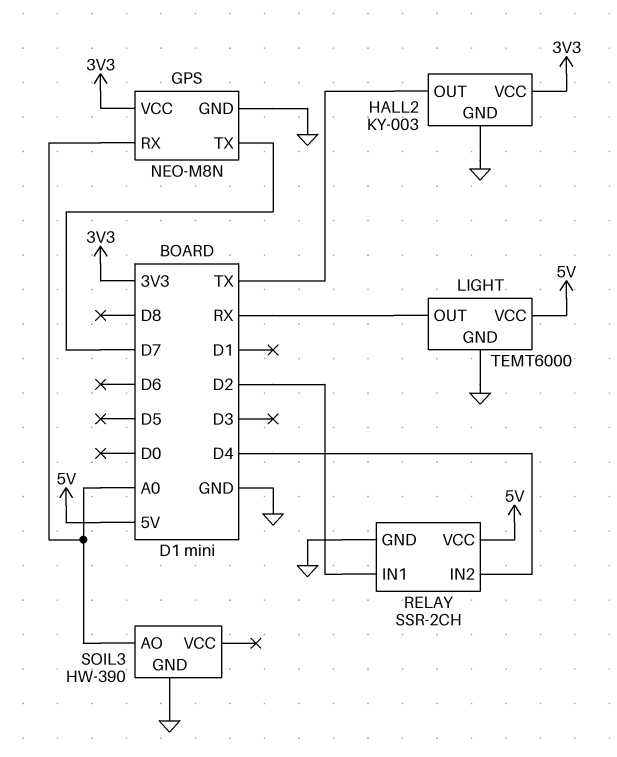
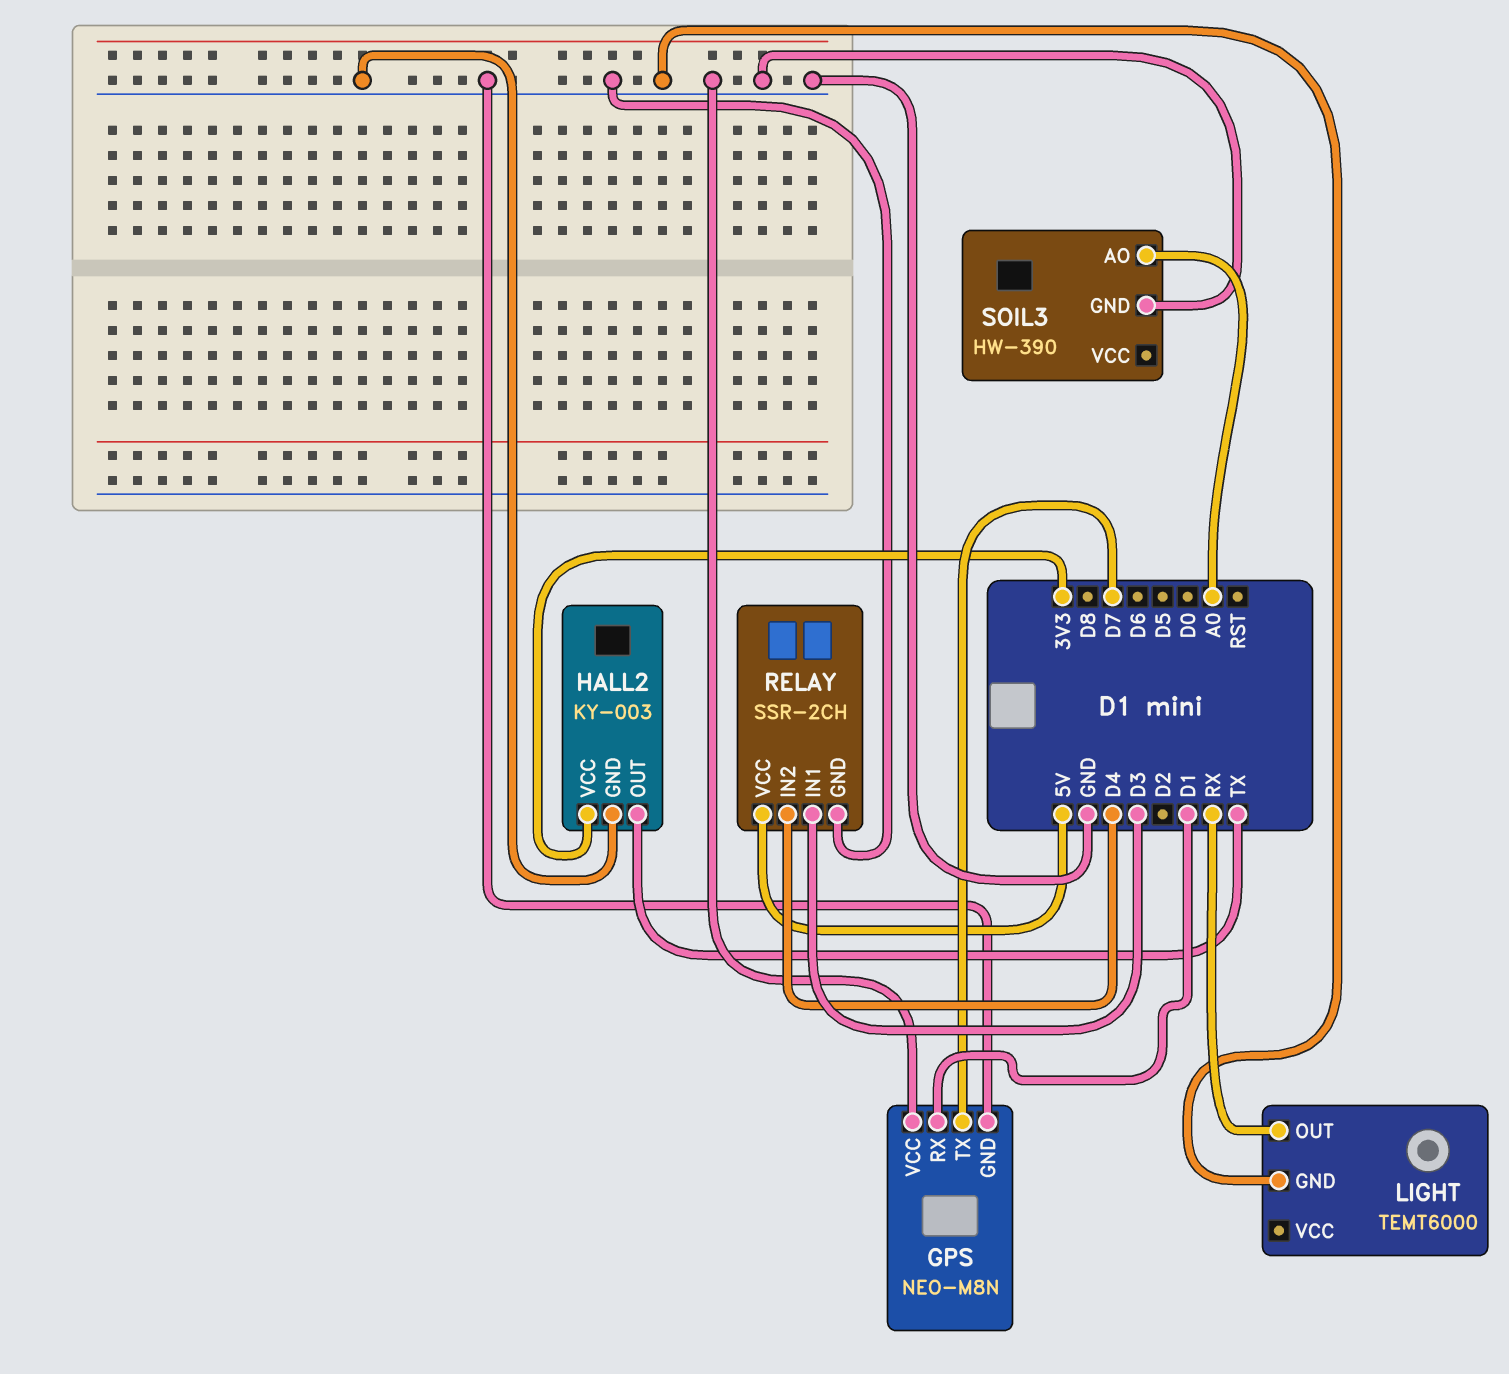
GPS pin RX: A0 -> D1
GPS pin VCC: 3V3 -> GND
LIGHT pin VCC: 5V -> none
RELAY pin IN1: D2 -> D3

